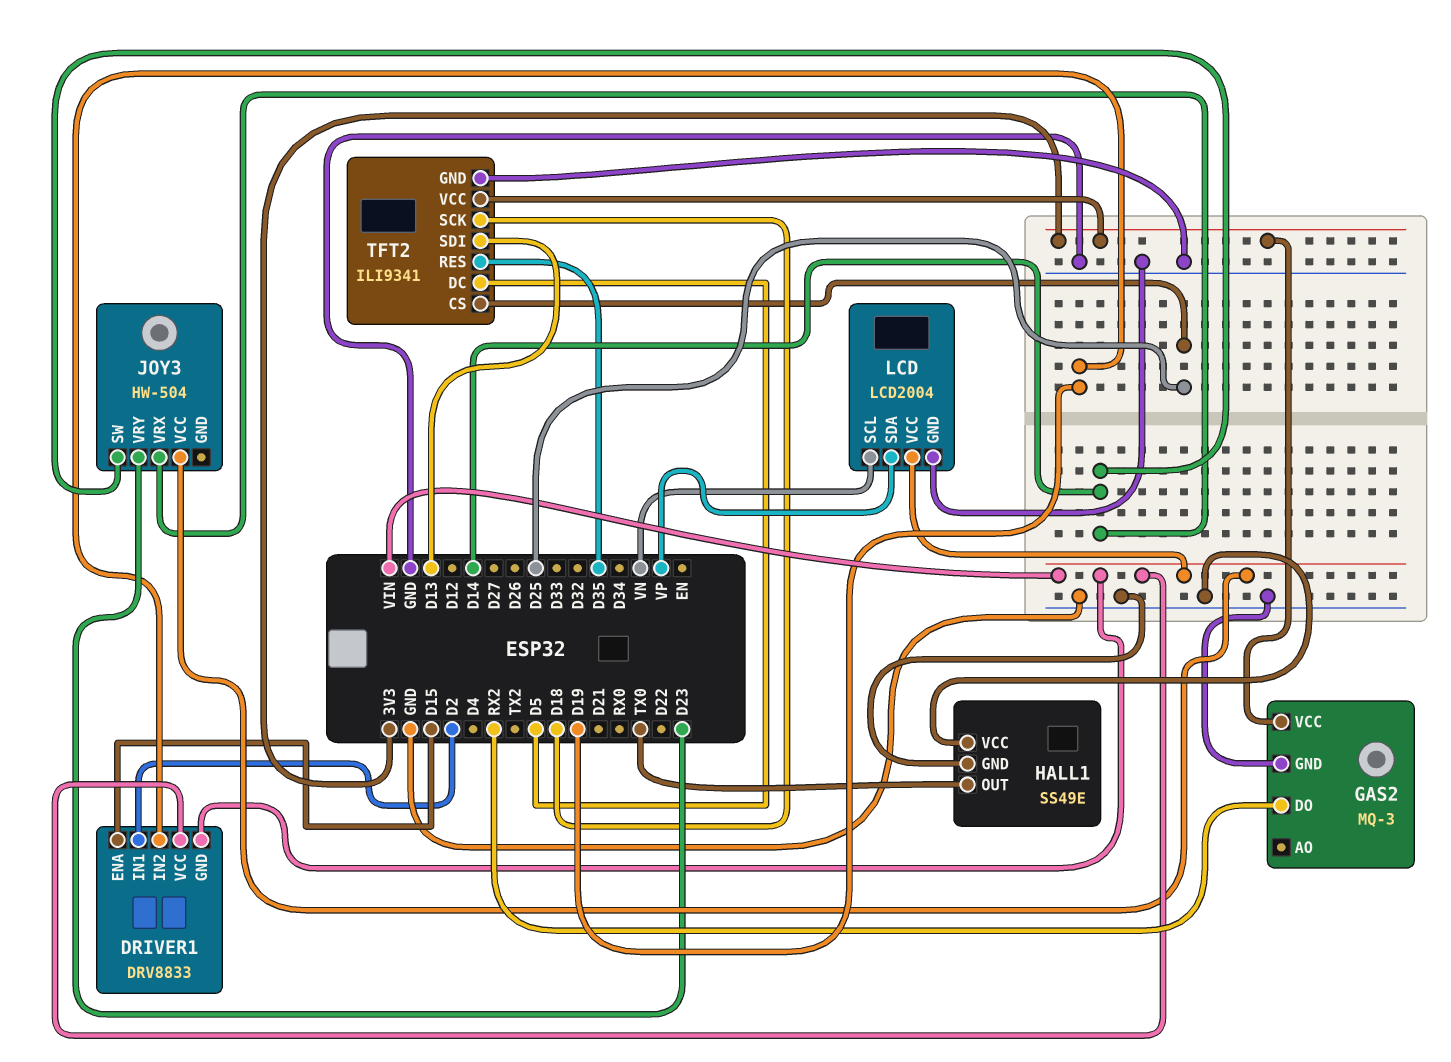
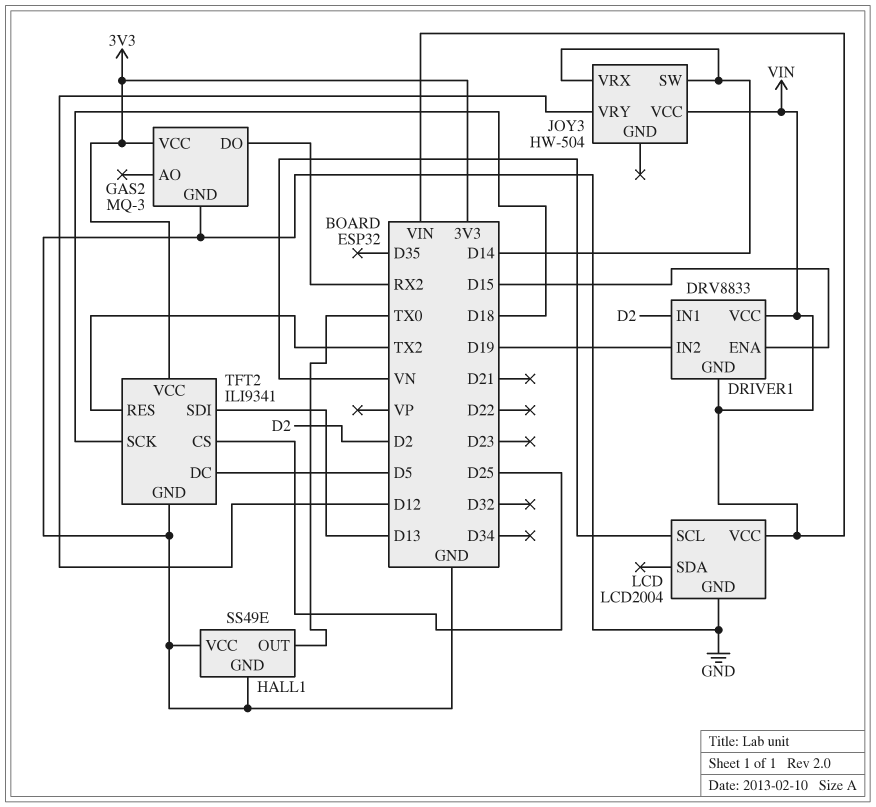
JOY3 pin VRY: D23 -> D12
LCD pin SDA: VP -> none
TFT2 pin RES: D35 -> TX2

